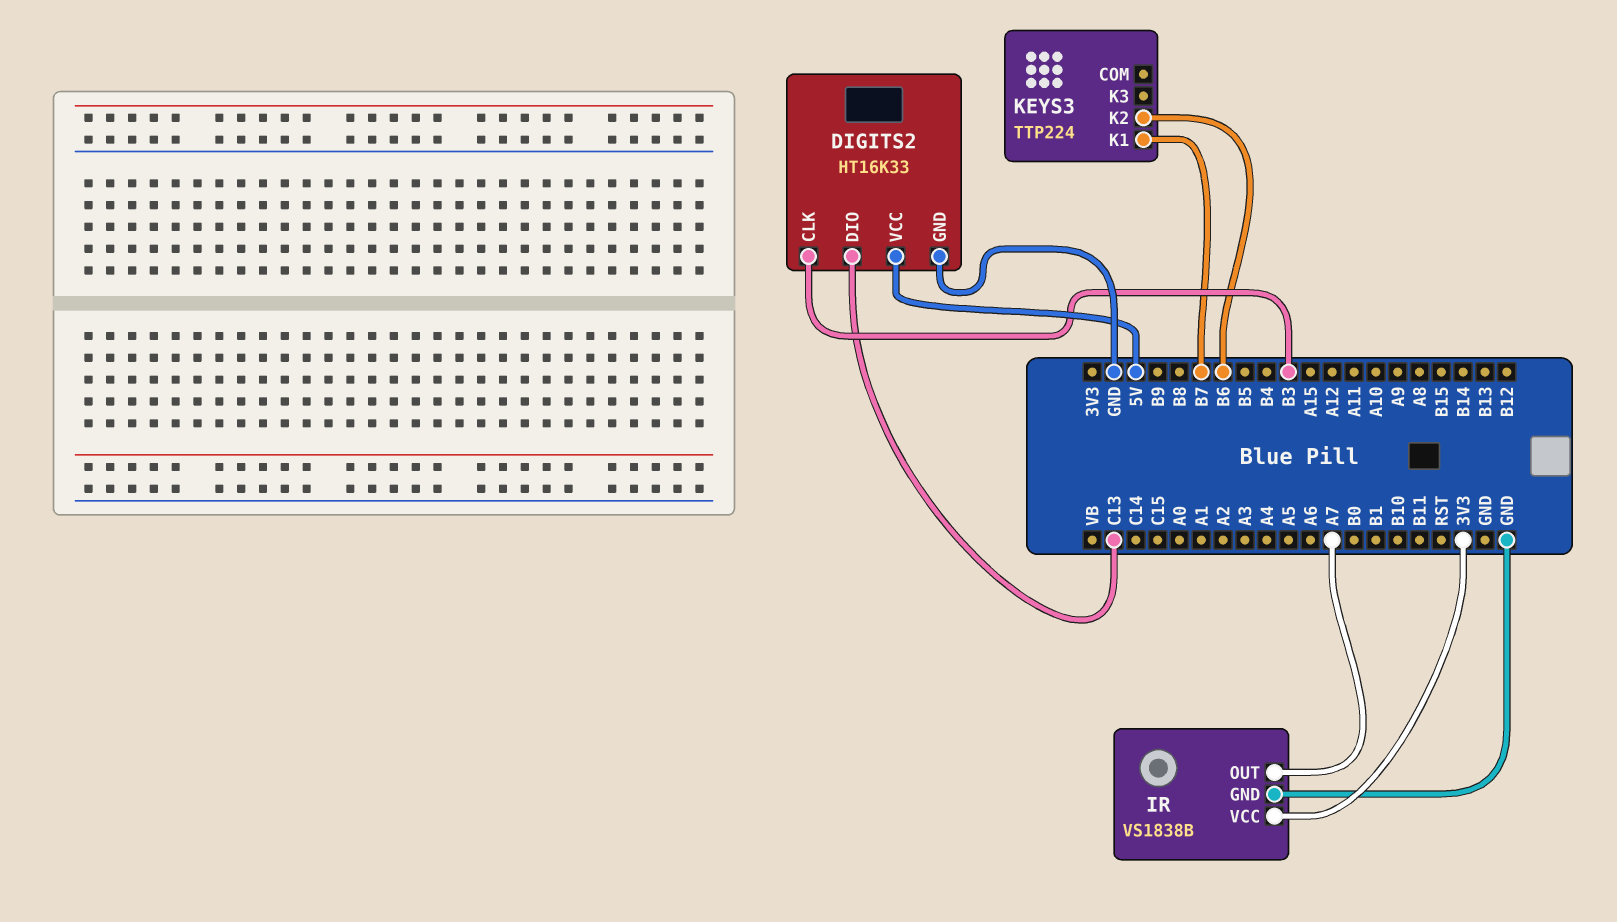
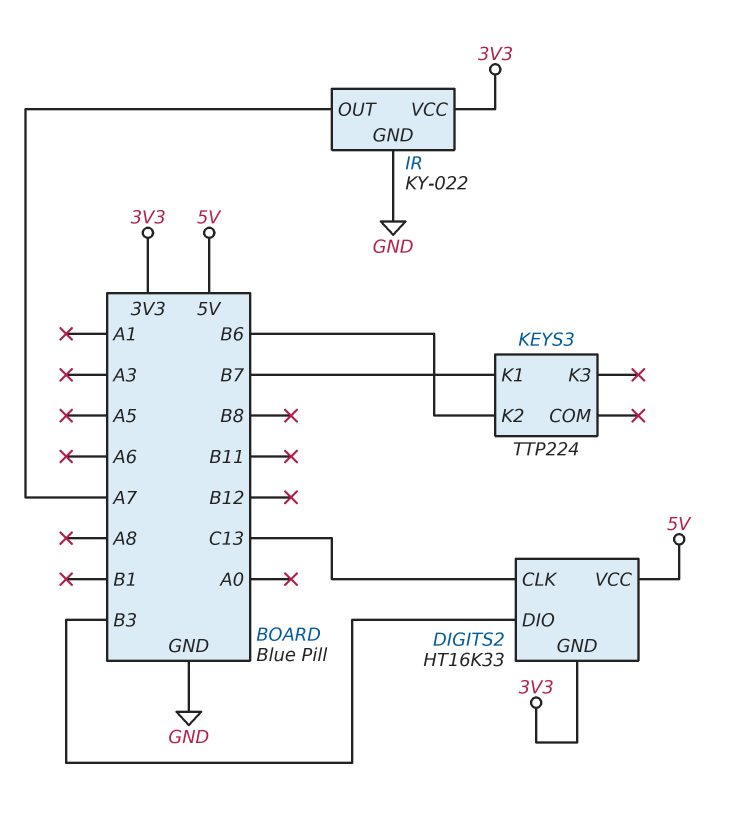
DIGITS2 pin CLK: B3 -> C13
DIGITS2 pin DIO: C13 -> B3
DIGITS2 pin GND: GND -> 3V3
IR: VS1838B -> KY-022

